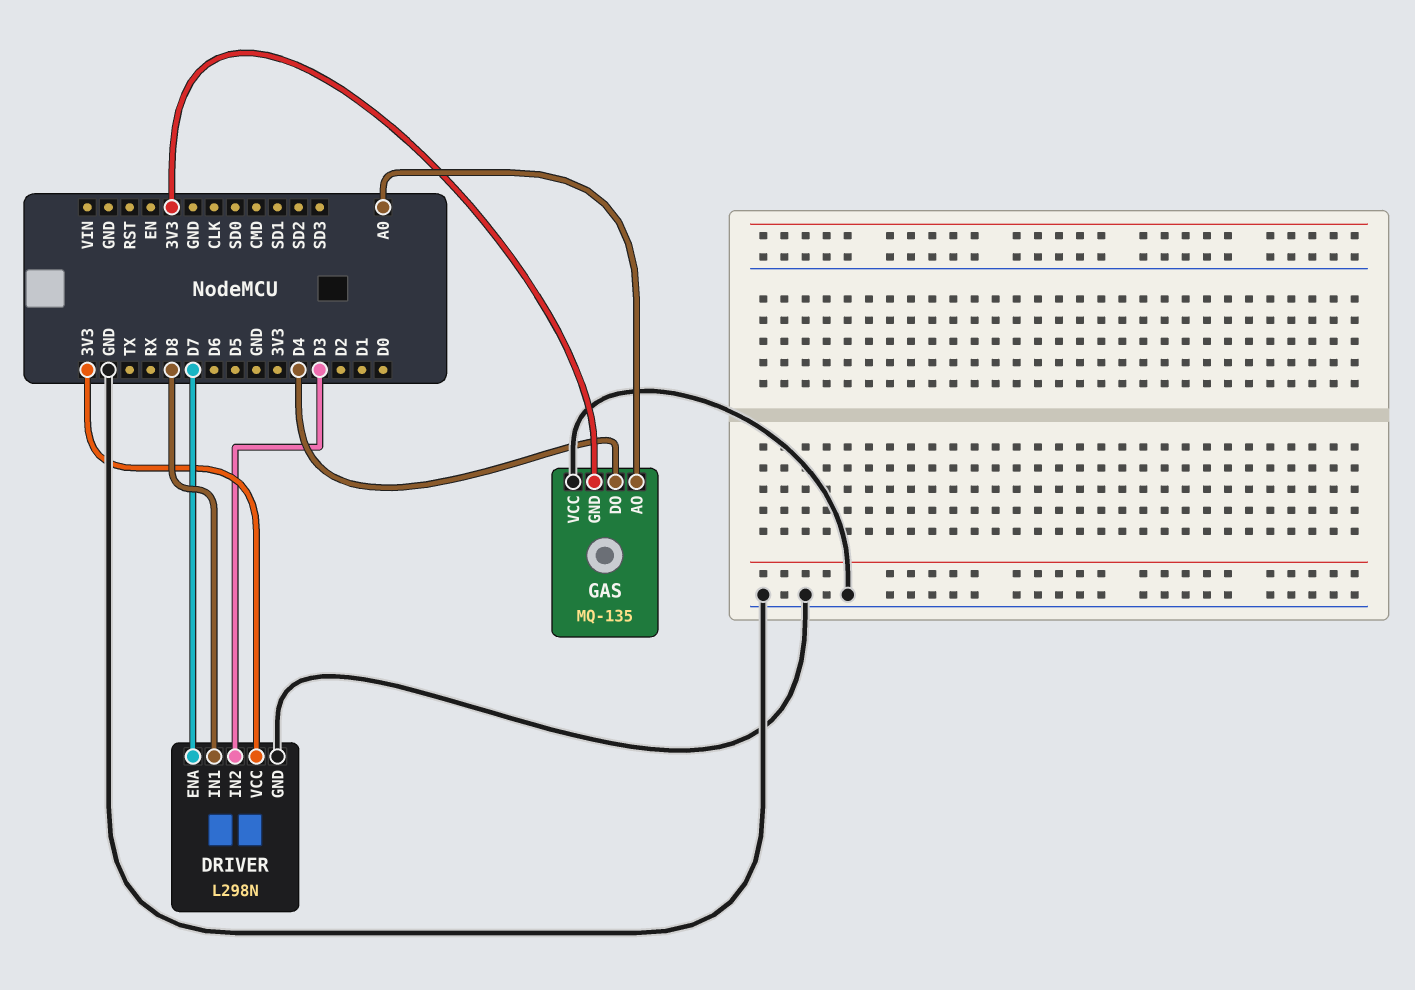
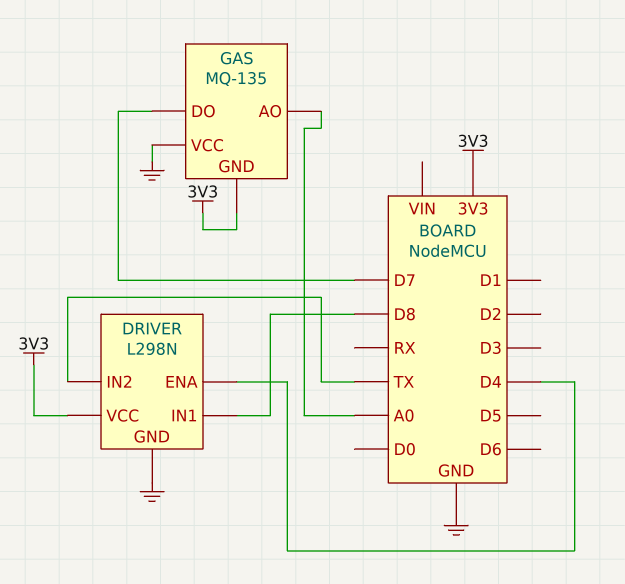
DRIVER pin ENA: D7 -> D4
DRIVER pin IN2: D3 -> TX
GAS pin DO: D4 -> D7

